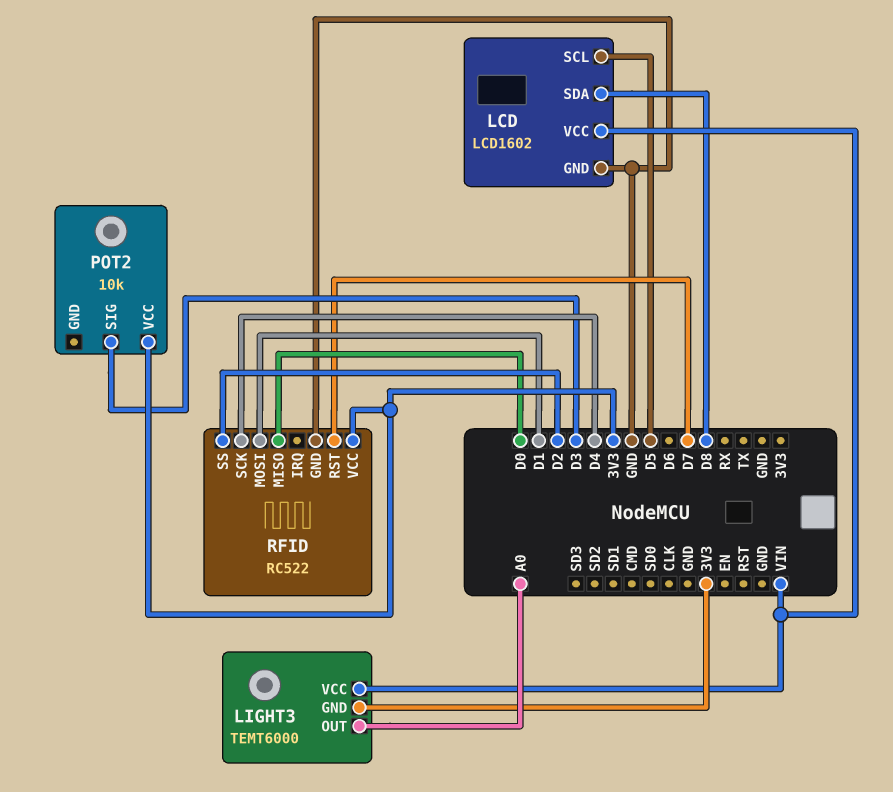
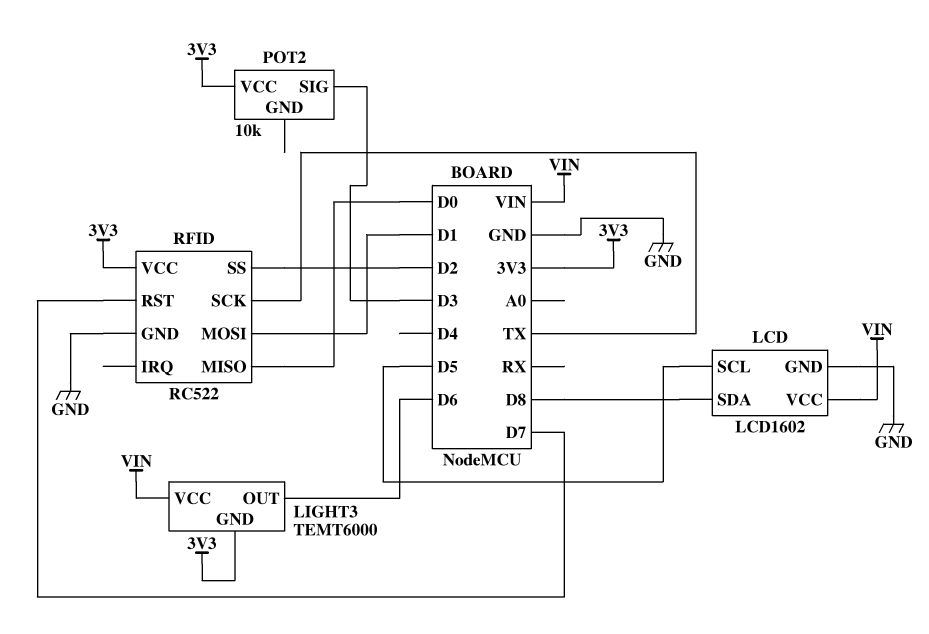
LIGHT3 pin OUT: A0 -> D6
RFID pin SCK: D4 -> TX

